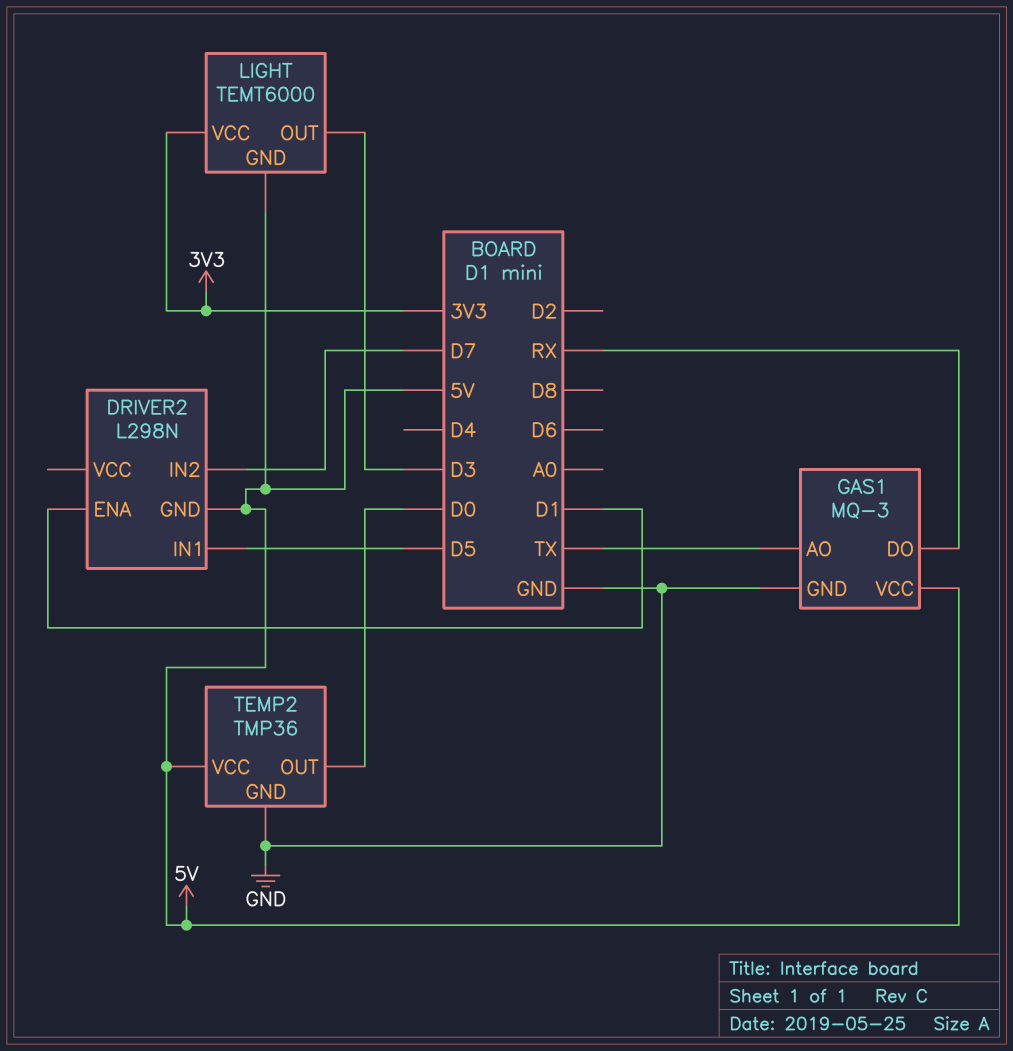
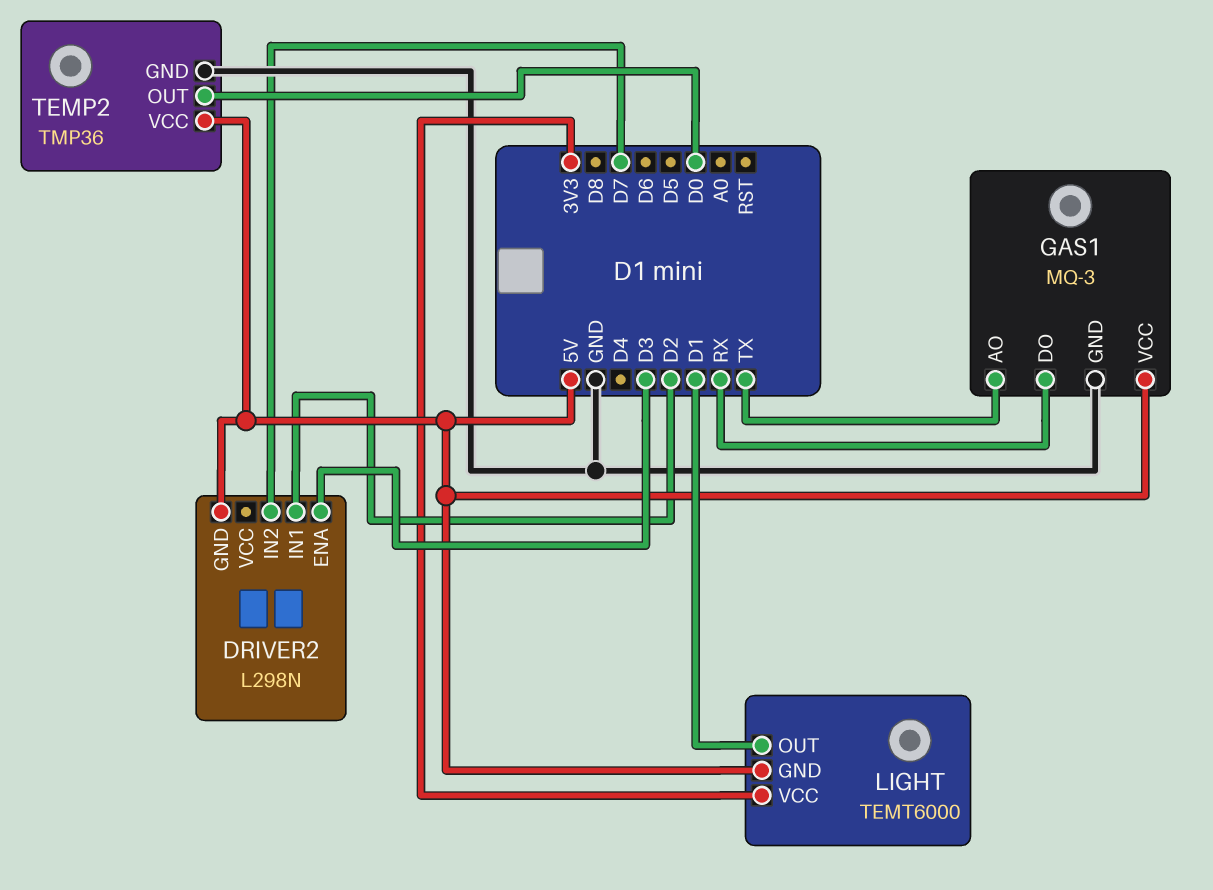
DRIVER2 pin ENA: D1 -> D3
DRIVER2 pin IN1: D5 -> D2
LIGHT pin OUT: D3 -> D1

